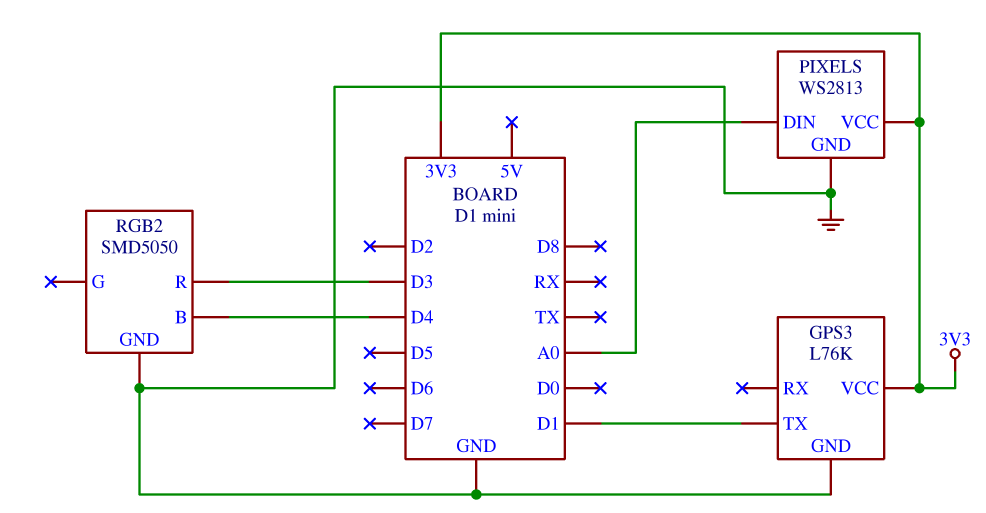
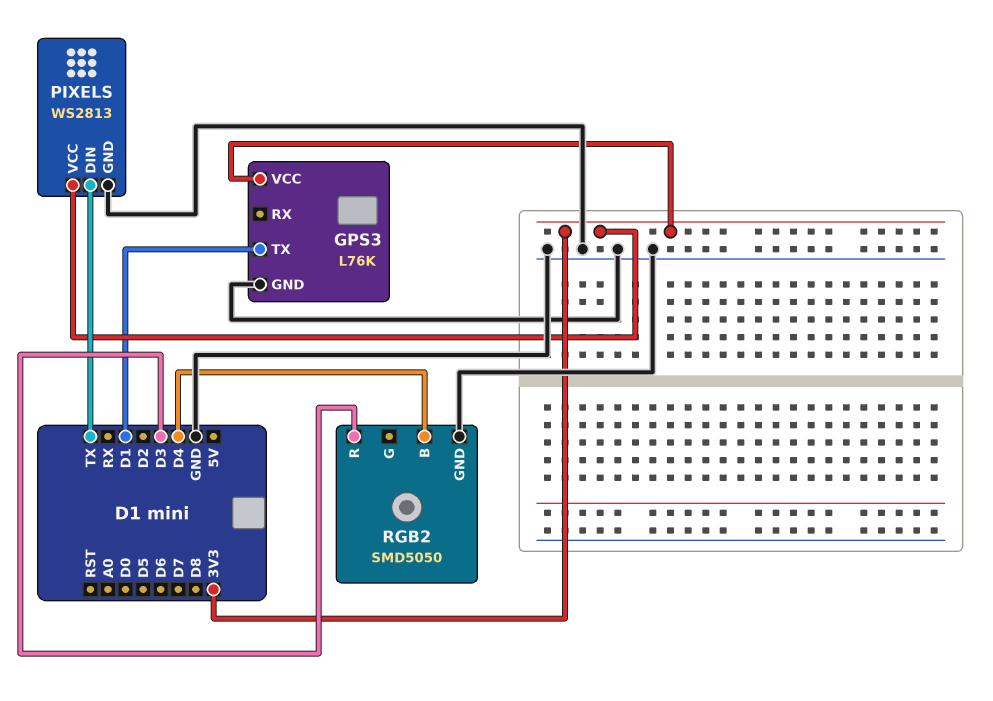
PIXELS pin DIN: A0 -> TX

